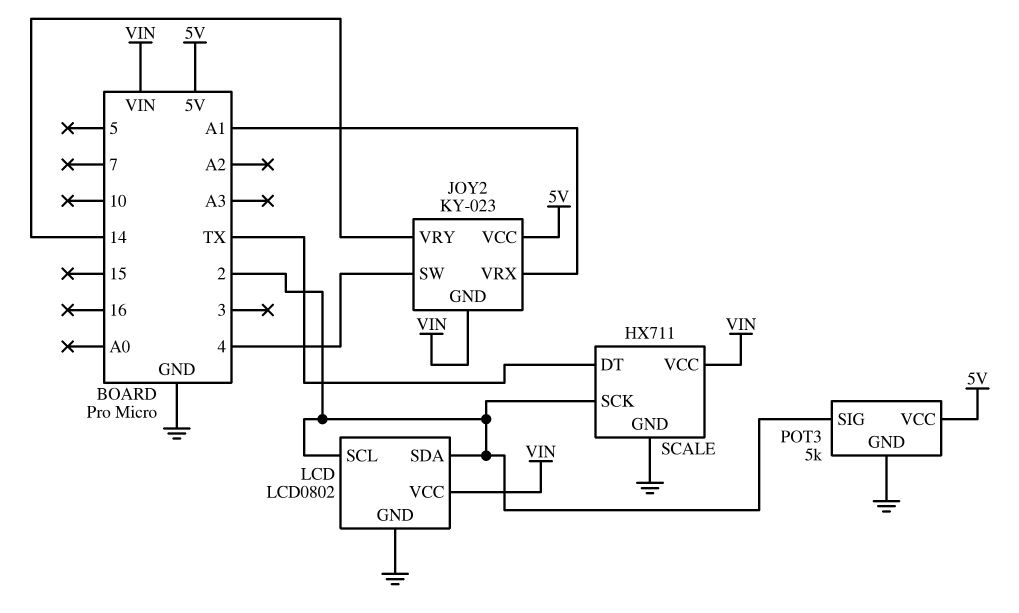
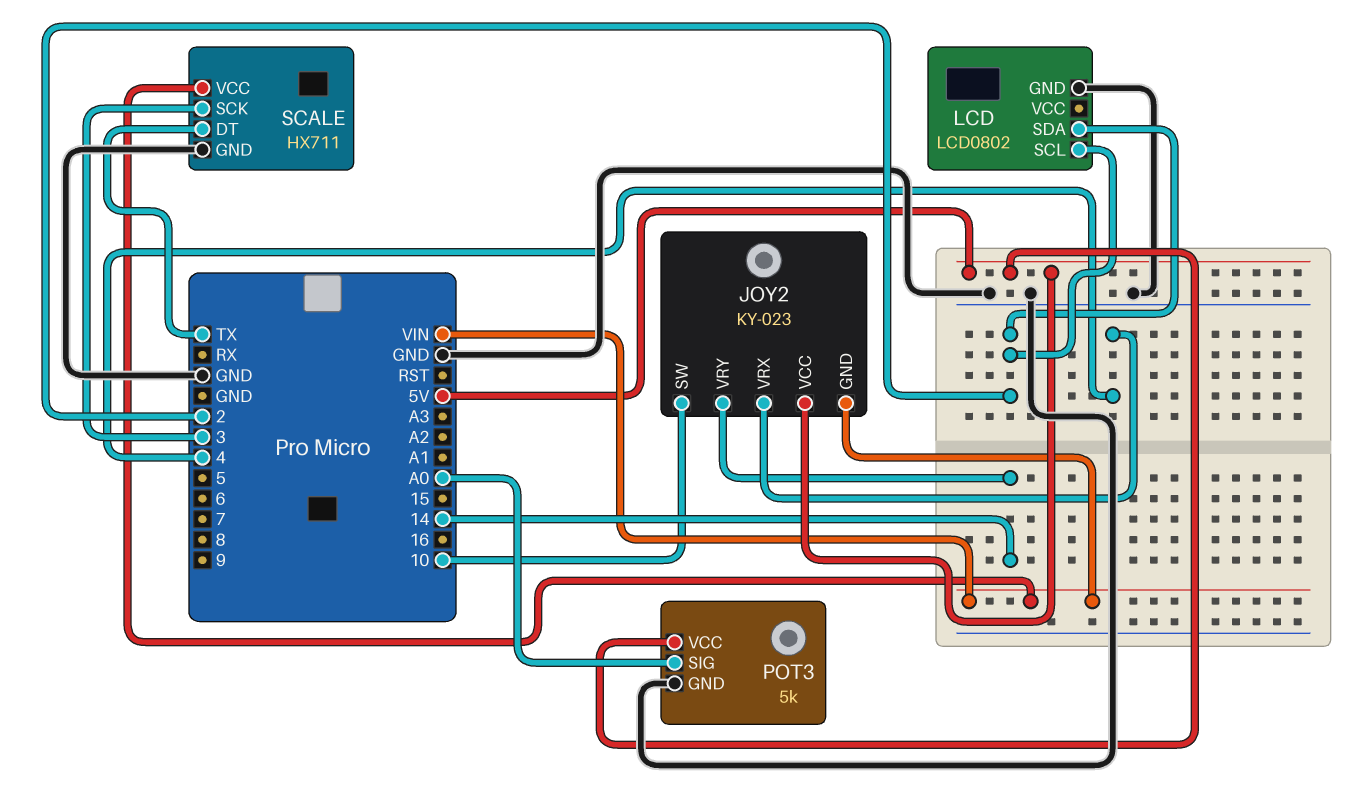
JOY2 pin SW: 4 -> 10
JOY2 pin VRX: A1 -> 4
LCD pin VCC: VIN -> none
POT3 pin SIG: 2 -> A0
SCALE pin SCK: 2 -> 3

